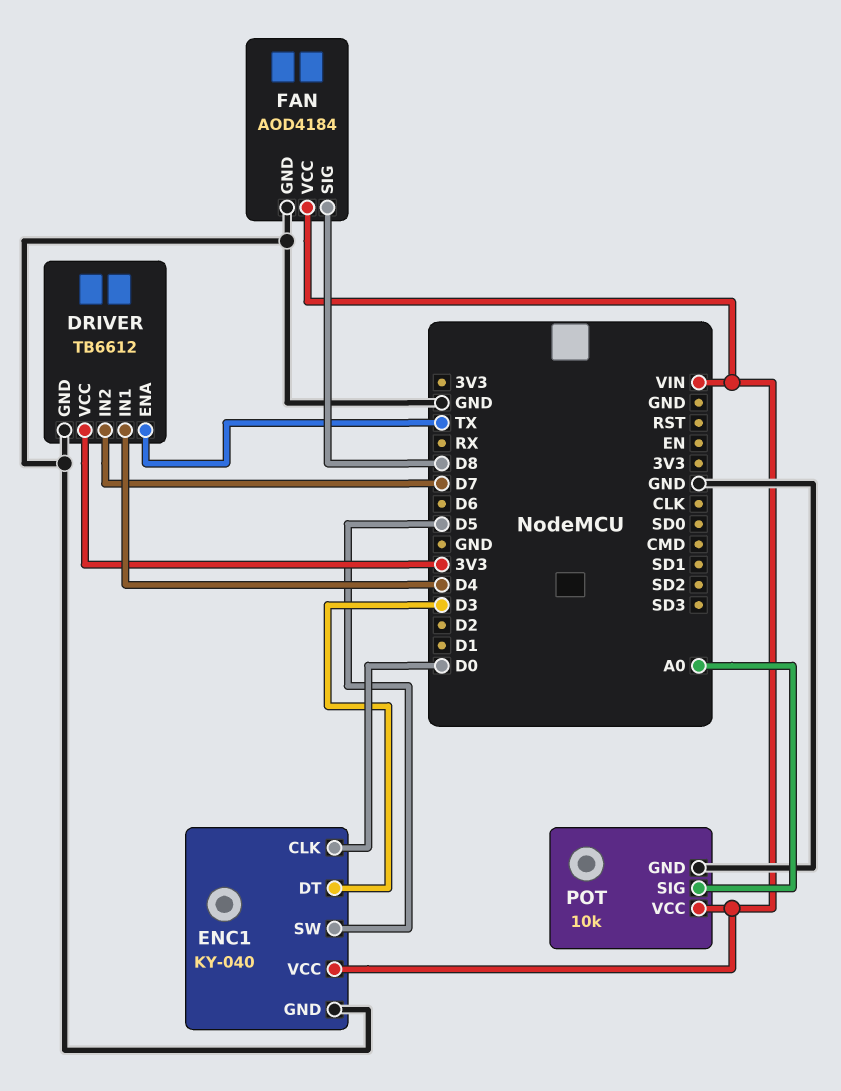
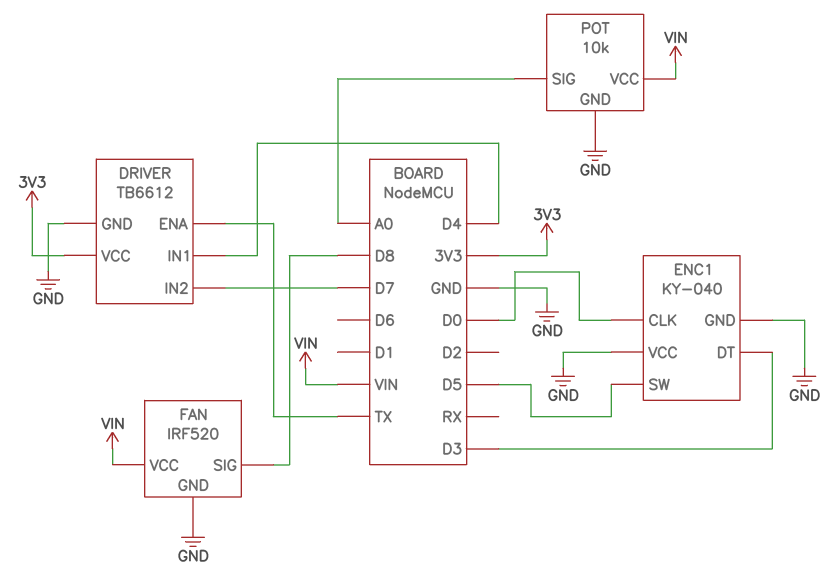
ENC1 pin VCC: VIN -> GND
FAN: AOD4184 -> IRF520

